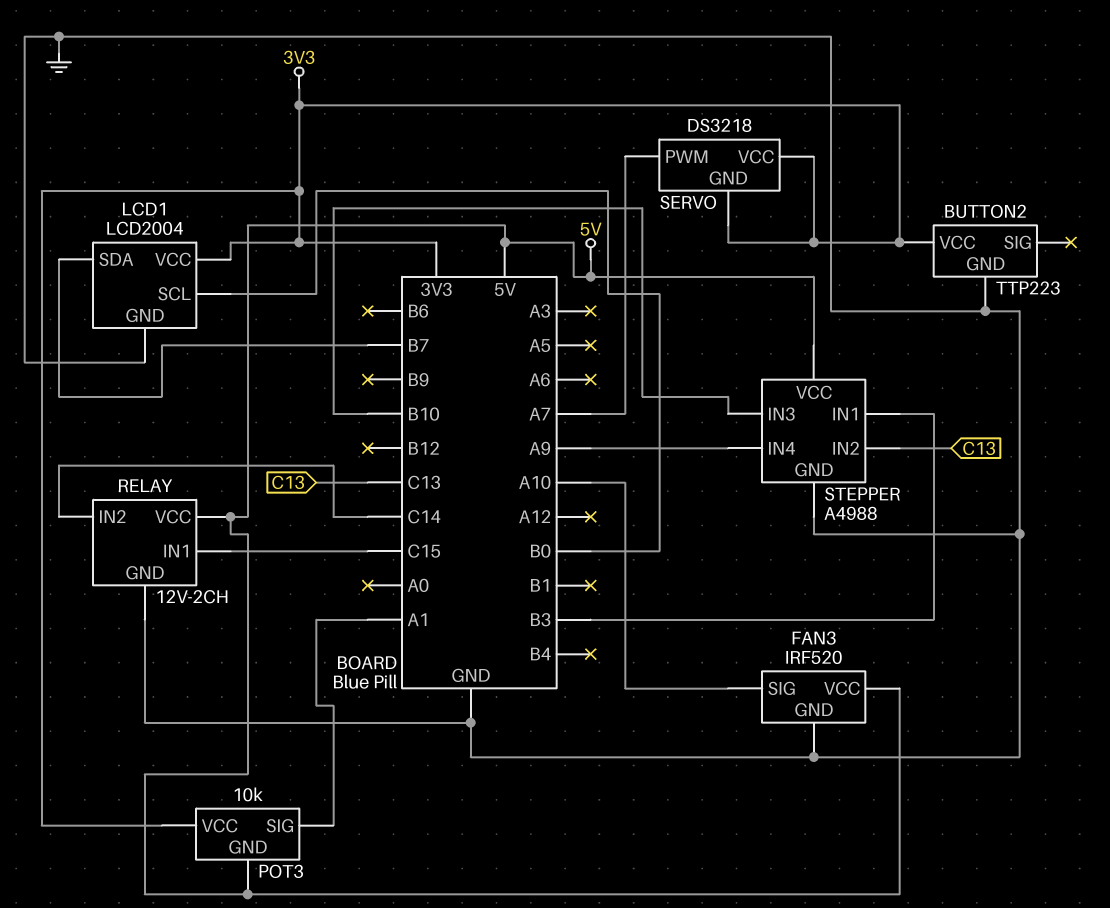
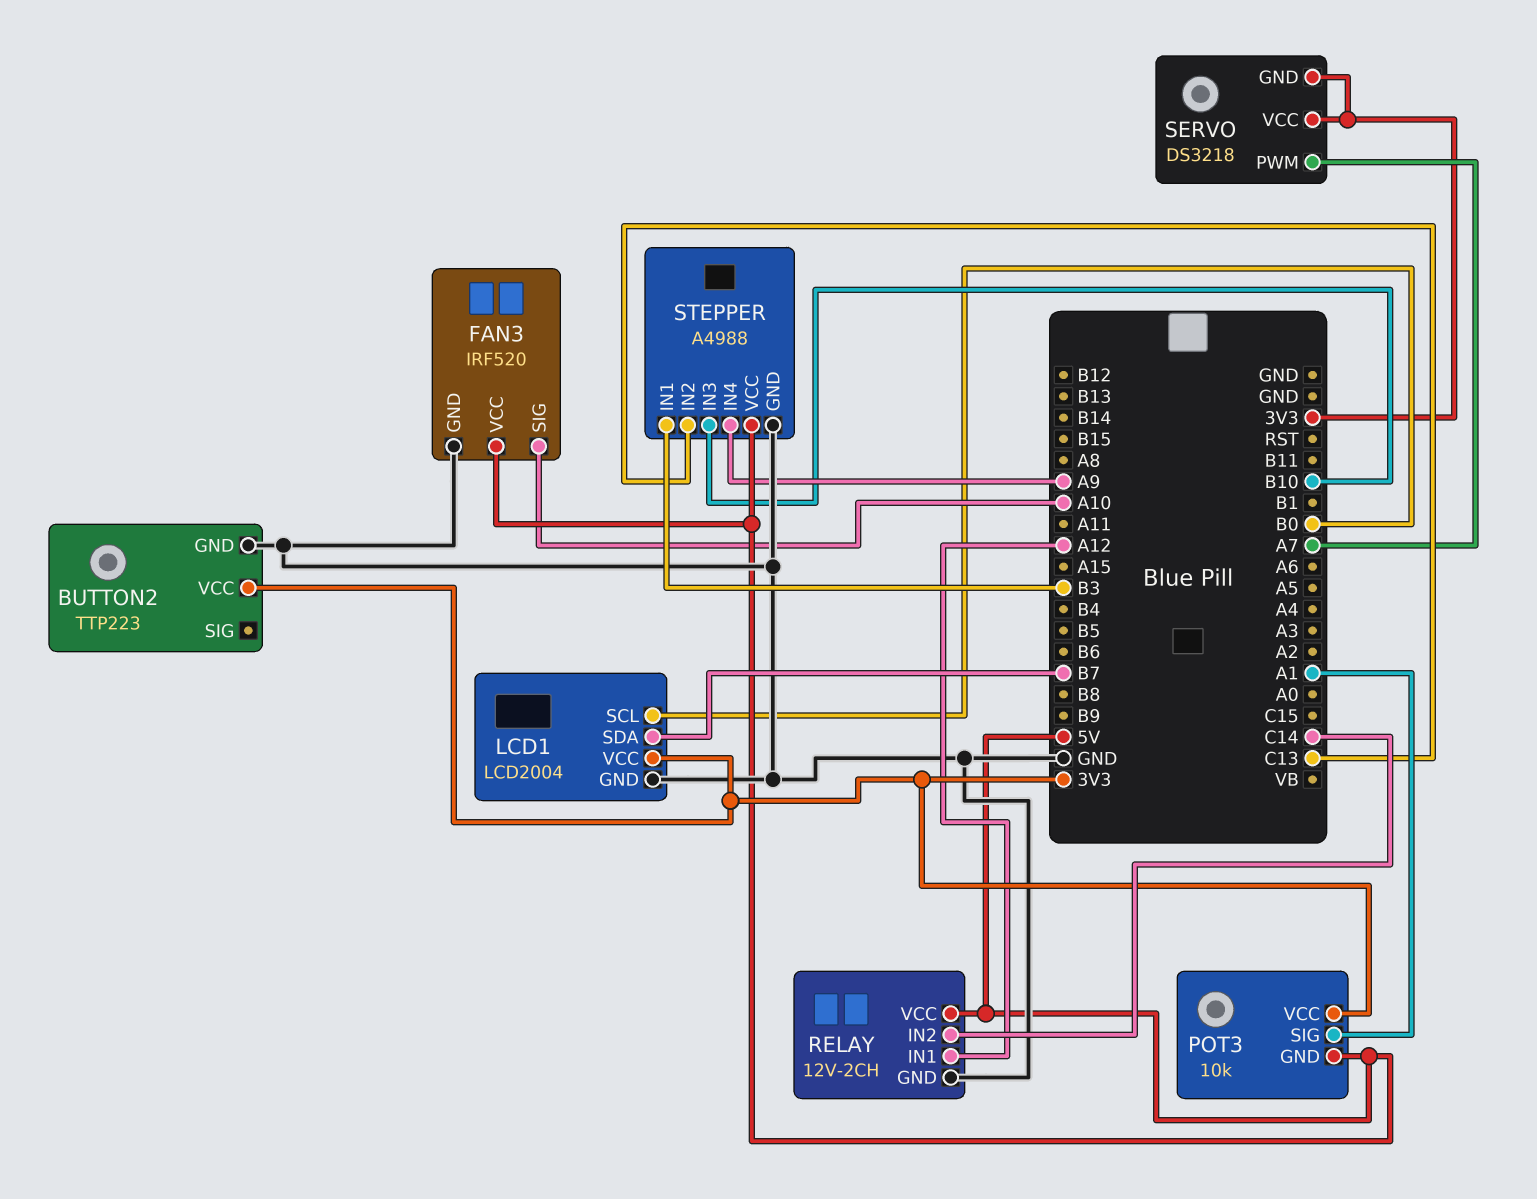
RELAY pin IN1: C15 -> A12

